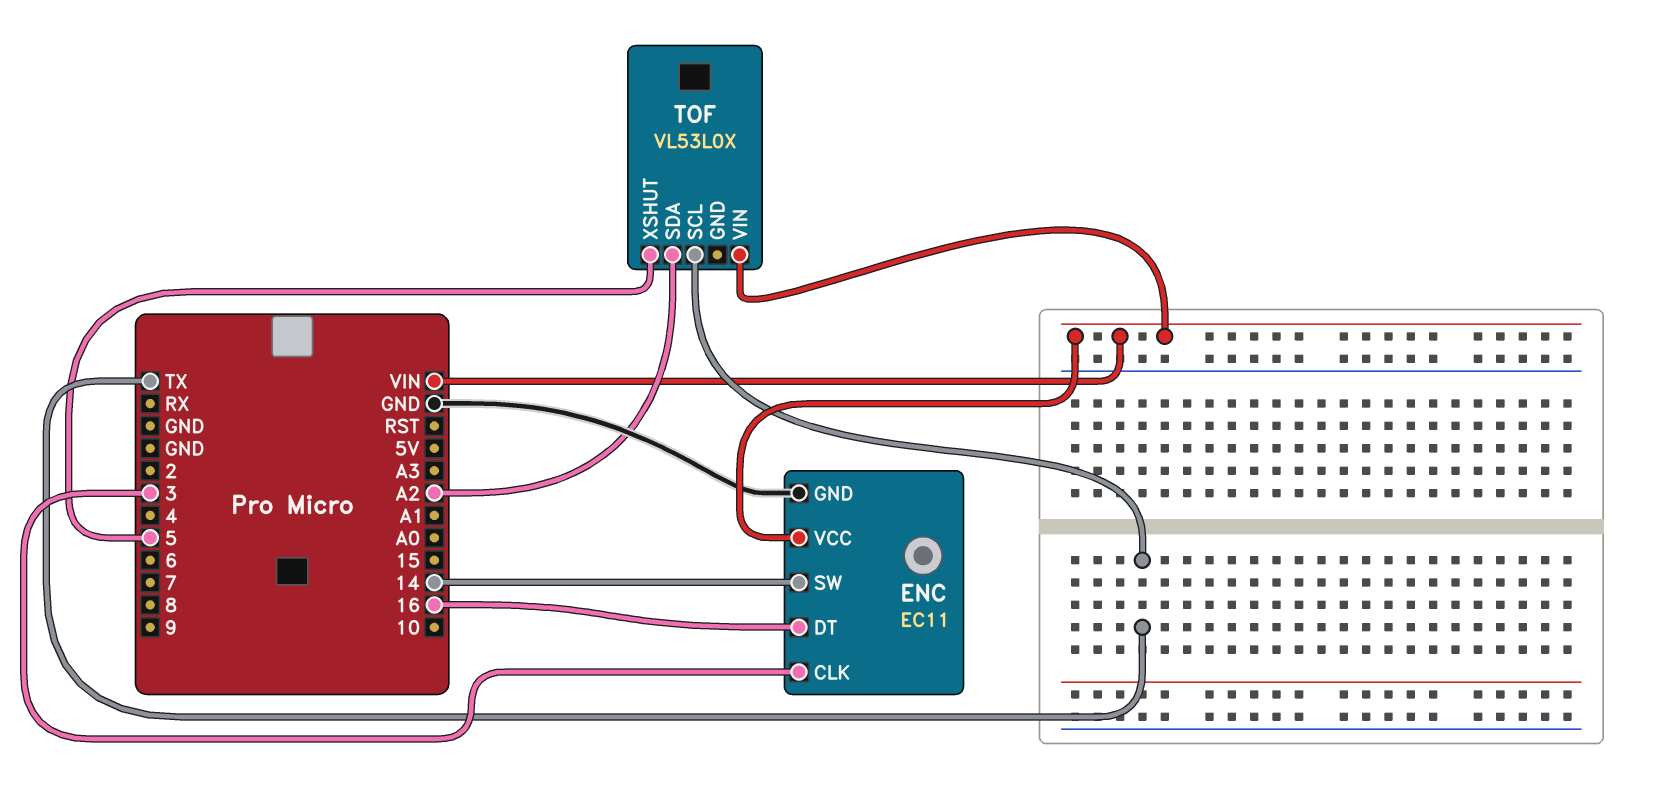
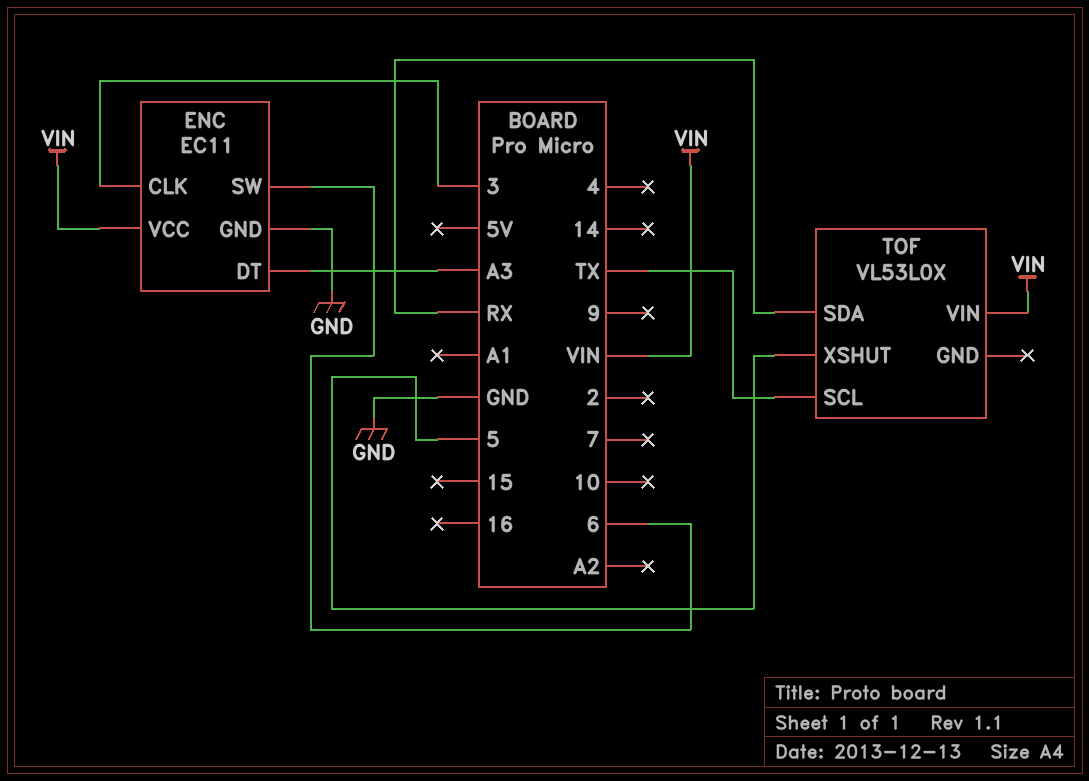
ENC pin DT: 16 -> A3
ENC pin SW: 14 -> 6
TOF pin SDA: A2 -> RX

